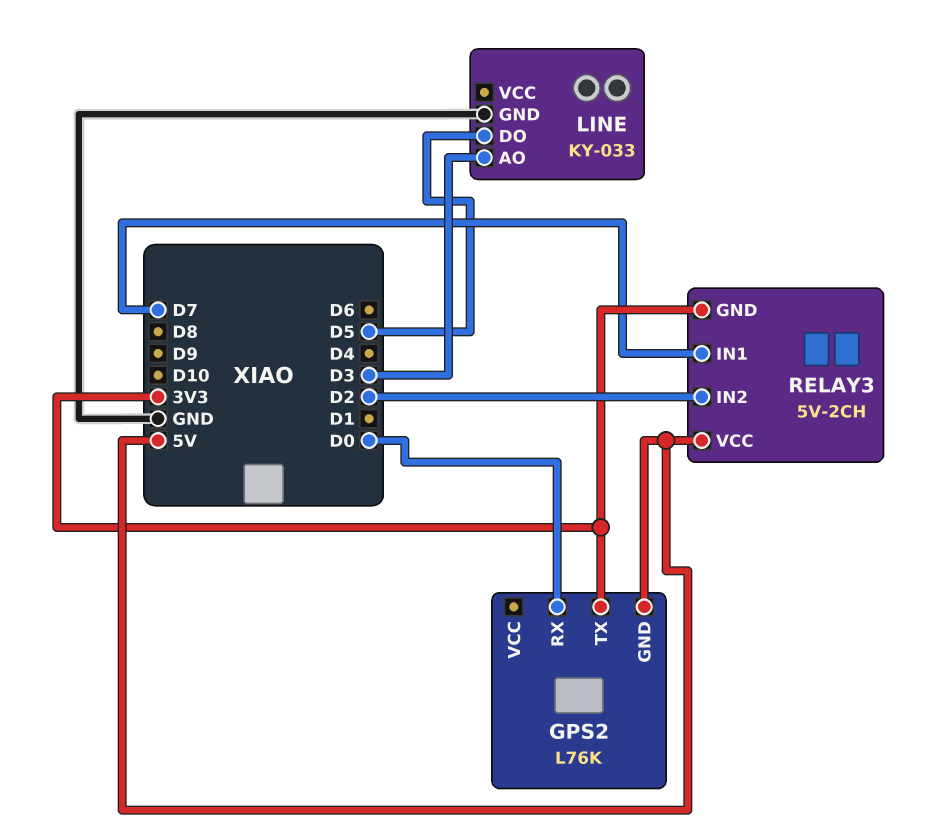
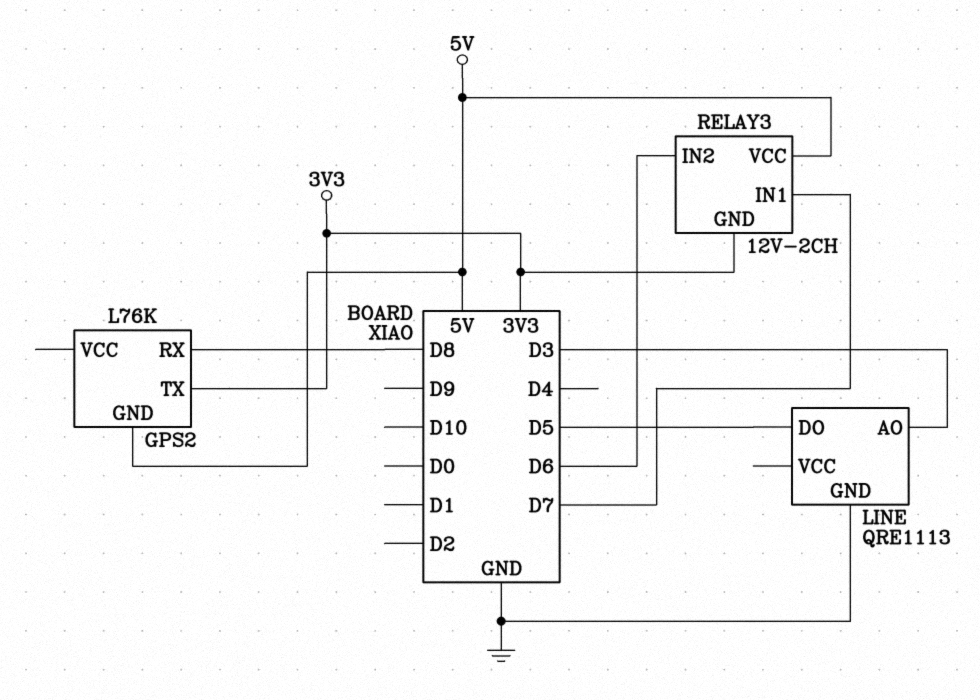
GPS2 pin RX: D0 -> D8
LINE: KY-033 -> QRE1113
RELAY3: 5V-2CH -> 12V-2CH
RELAY3 pin IN2: D2 -> D6

